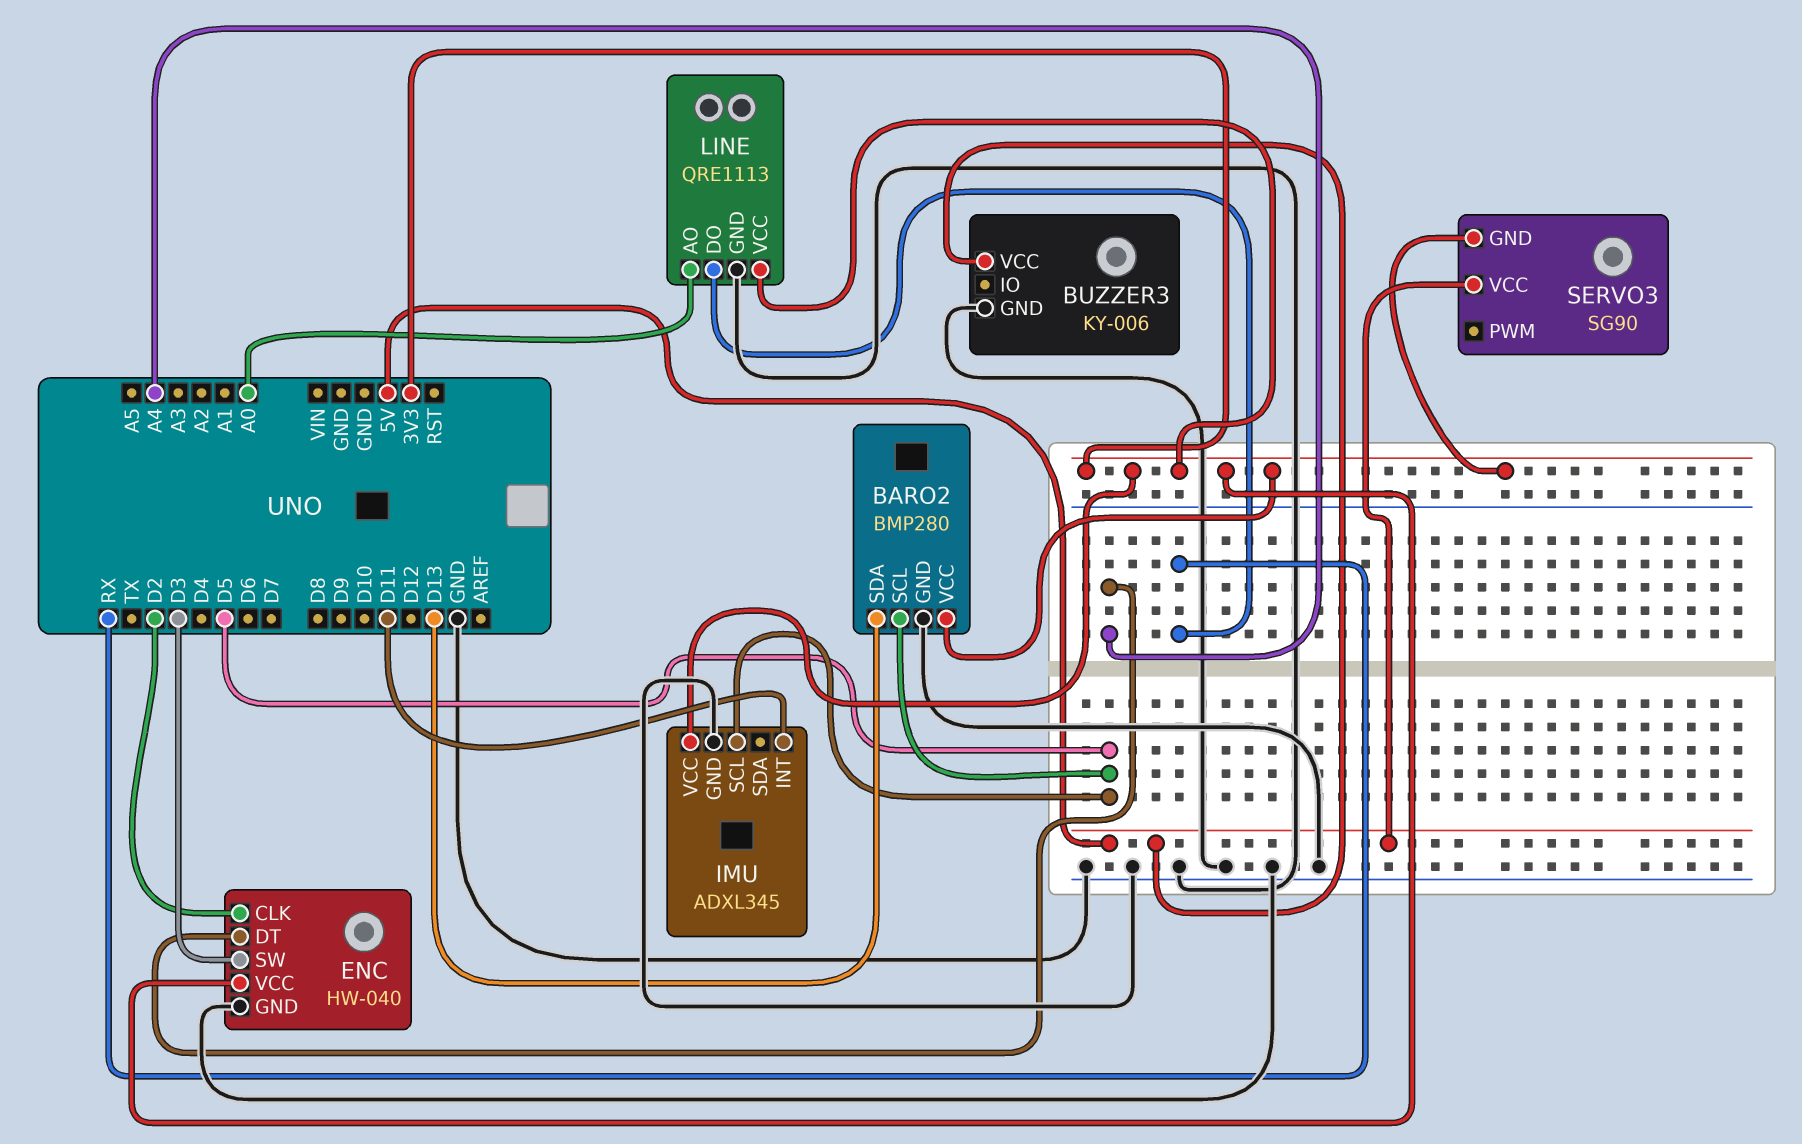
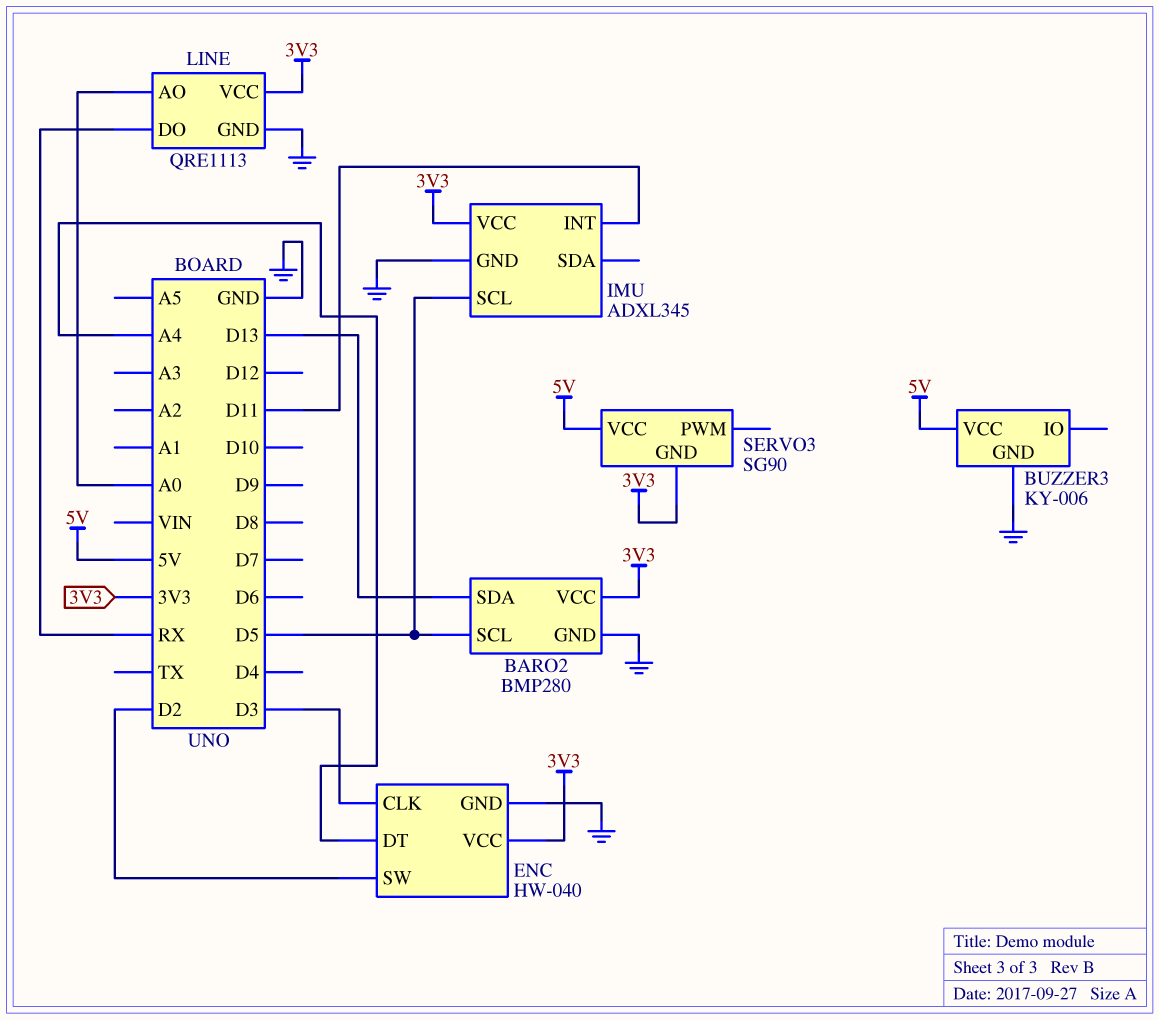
ENC pin CLK: D2 -> D3
ENC pin SW: D3 -> D2

